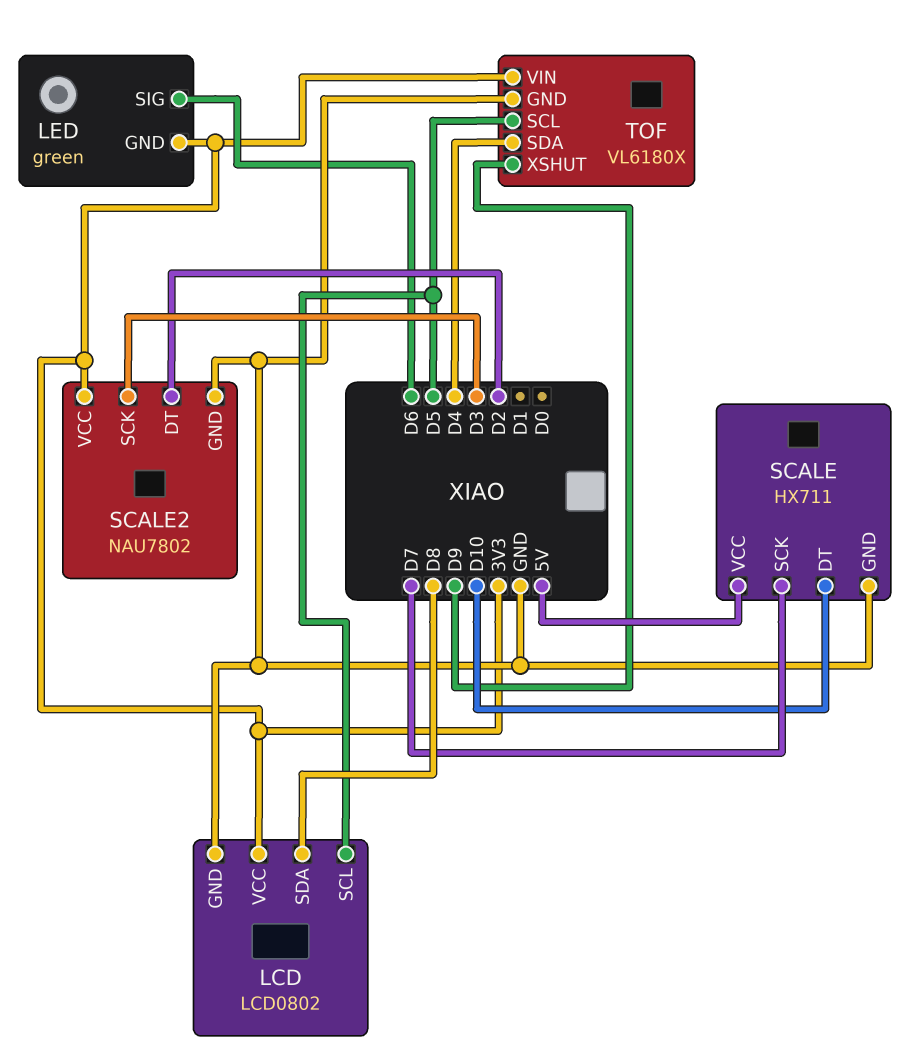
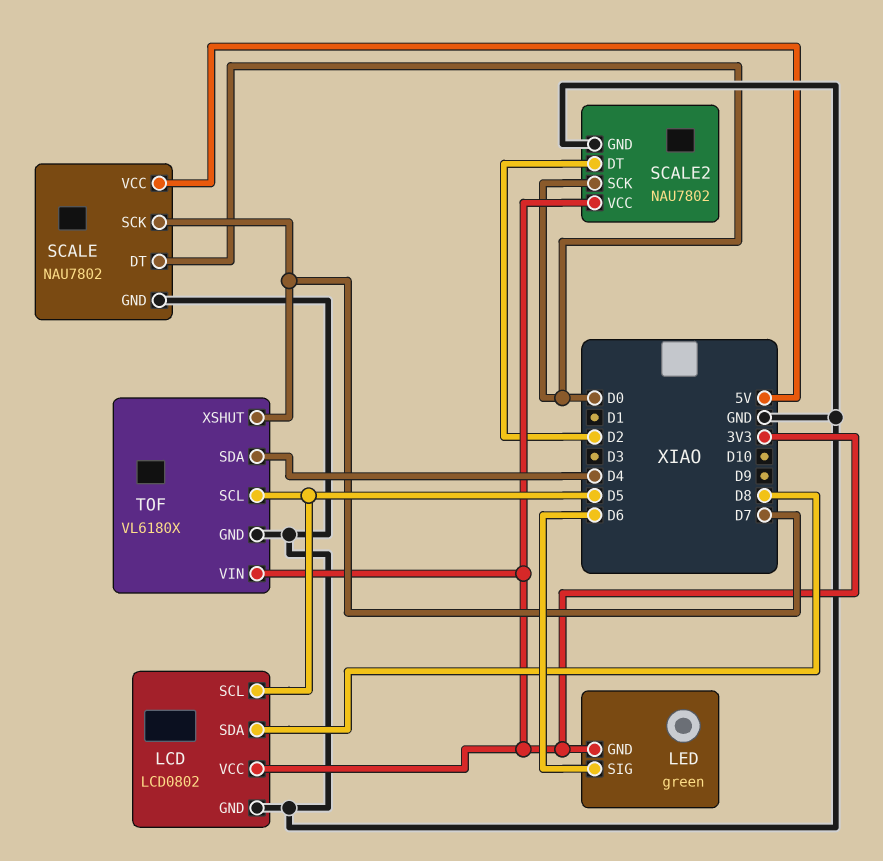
SCALE: HX711 -> NAU7802
SCALE pin DT: D10 -> D0
SCALE2 pin SCK: D3 -> D0
TOF pin XSHUT: D9 -> D7

